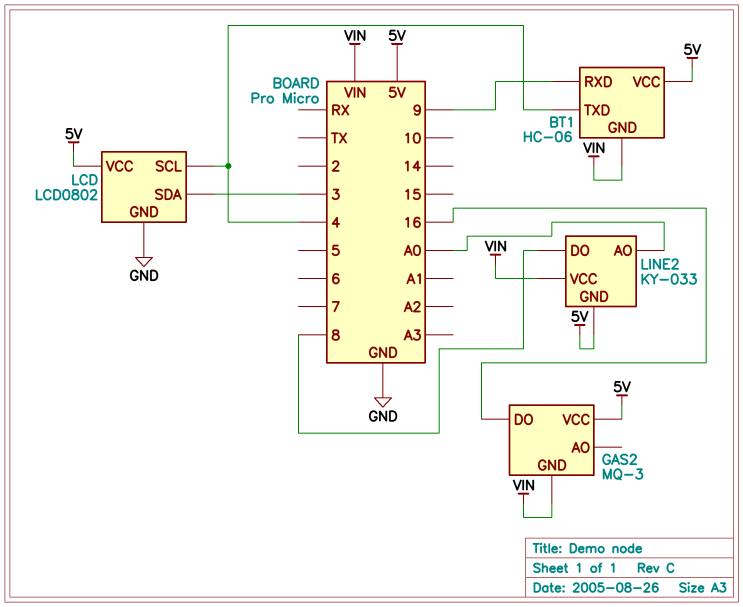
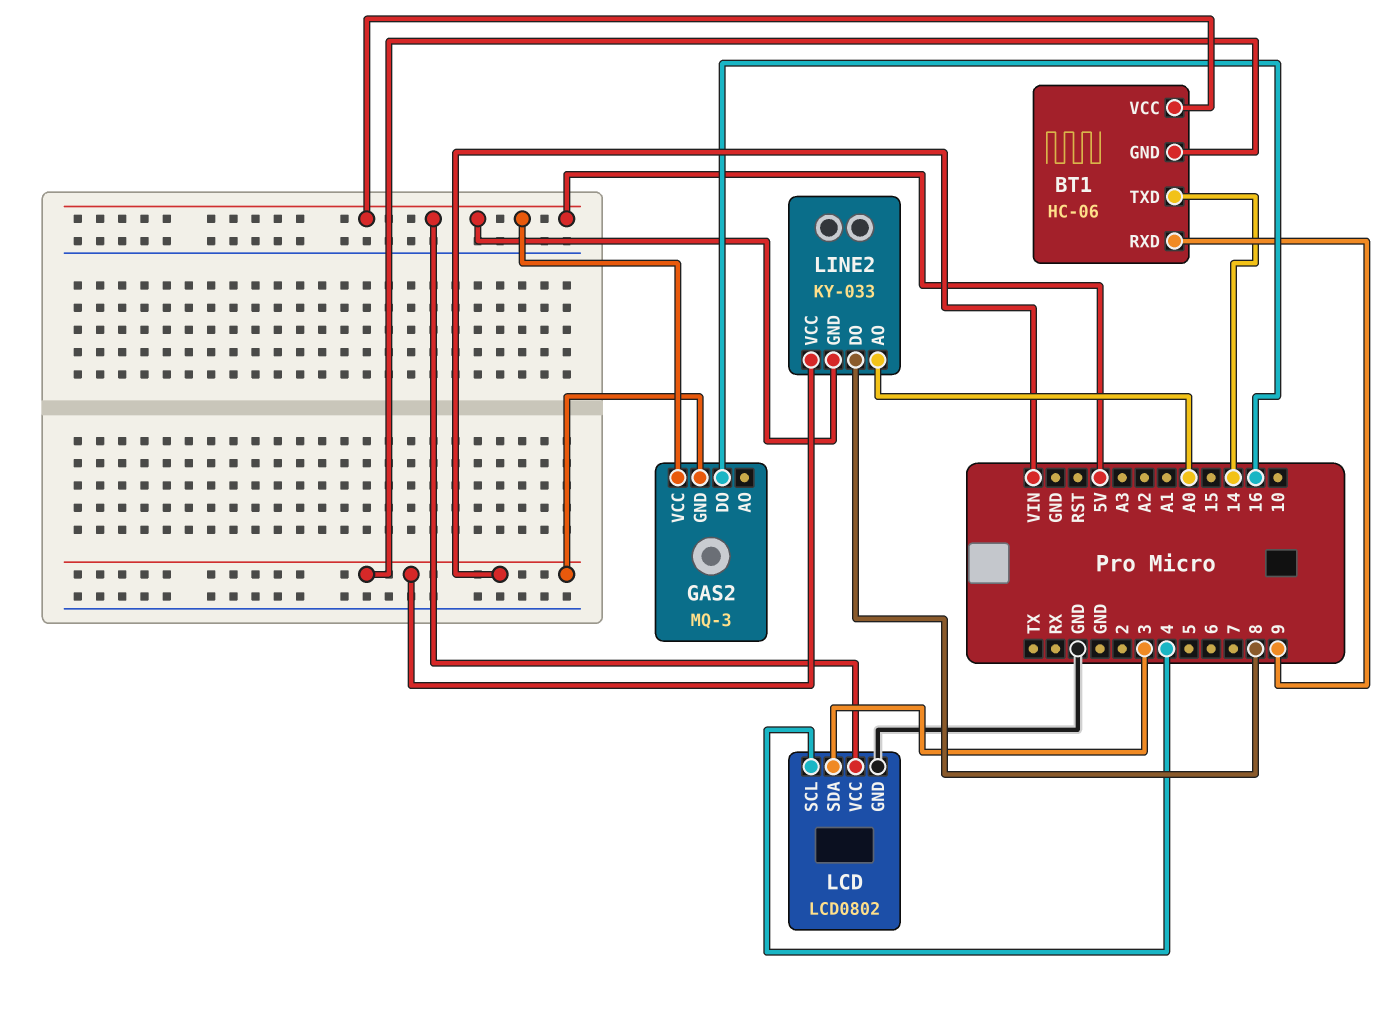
BT1 pin TXD: 4 -> 14

